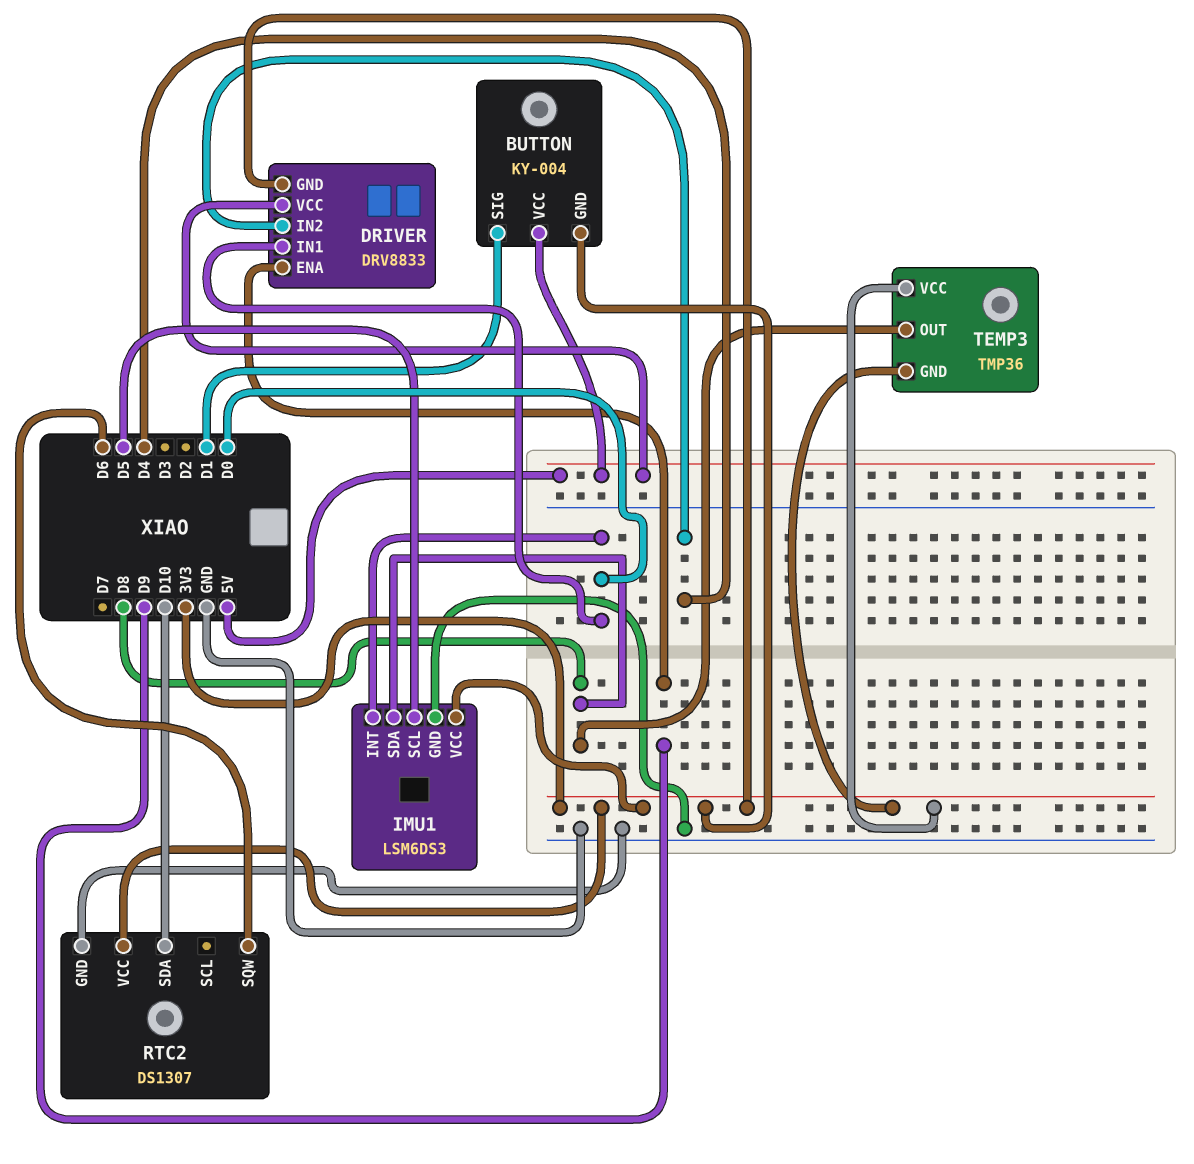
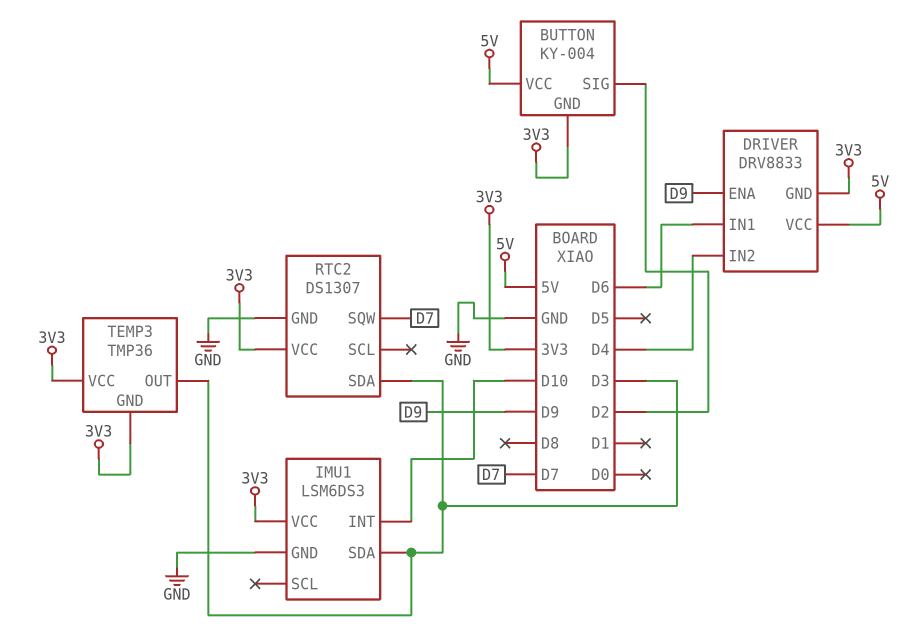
BUTTON pin SIG: D1 -> D2
DRIVER pin IN1: D0 -> D6
IMU1 pin INT: D0 -> D10
IMU1 pin SCL: D5 -> none
IMU1 pin SDA: D8 -> D3
RTC2 pin SDA: D10 -> D3
RTC2 pin SQW: D6 -> D7
TEMP3 pin OUT: D8 -> D3

